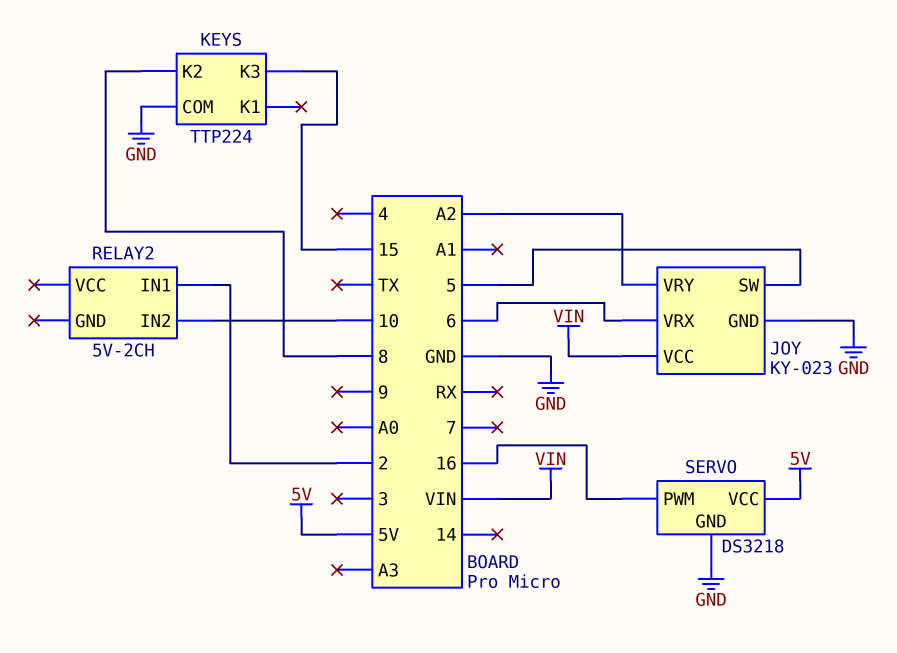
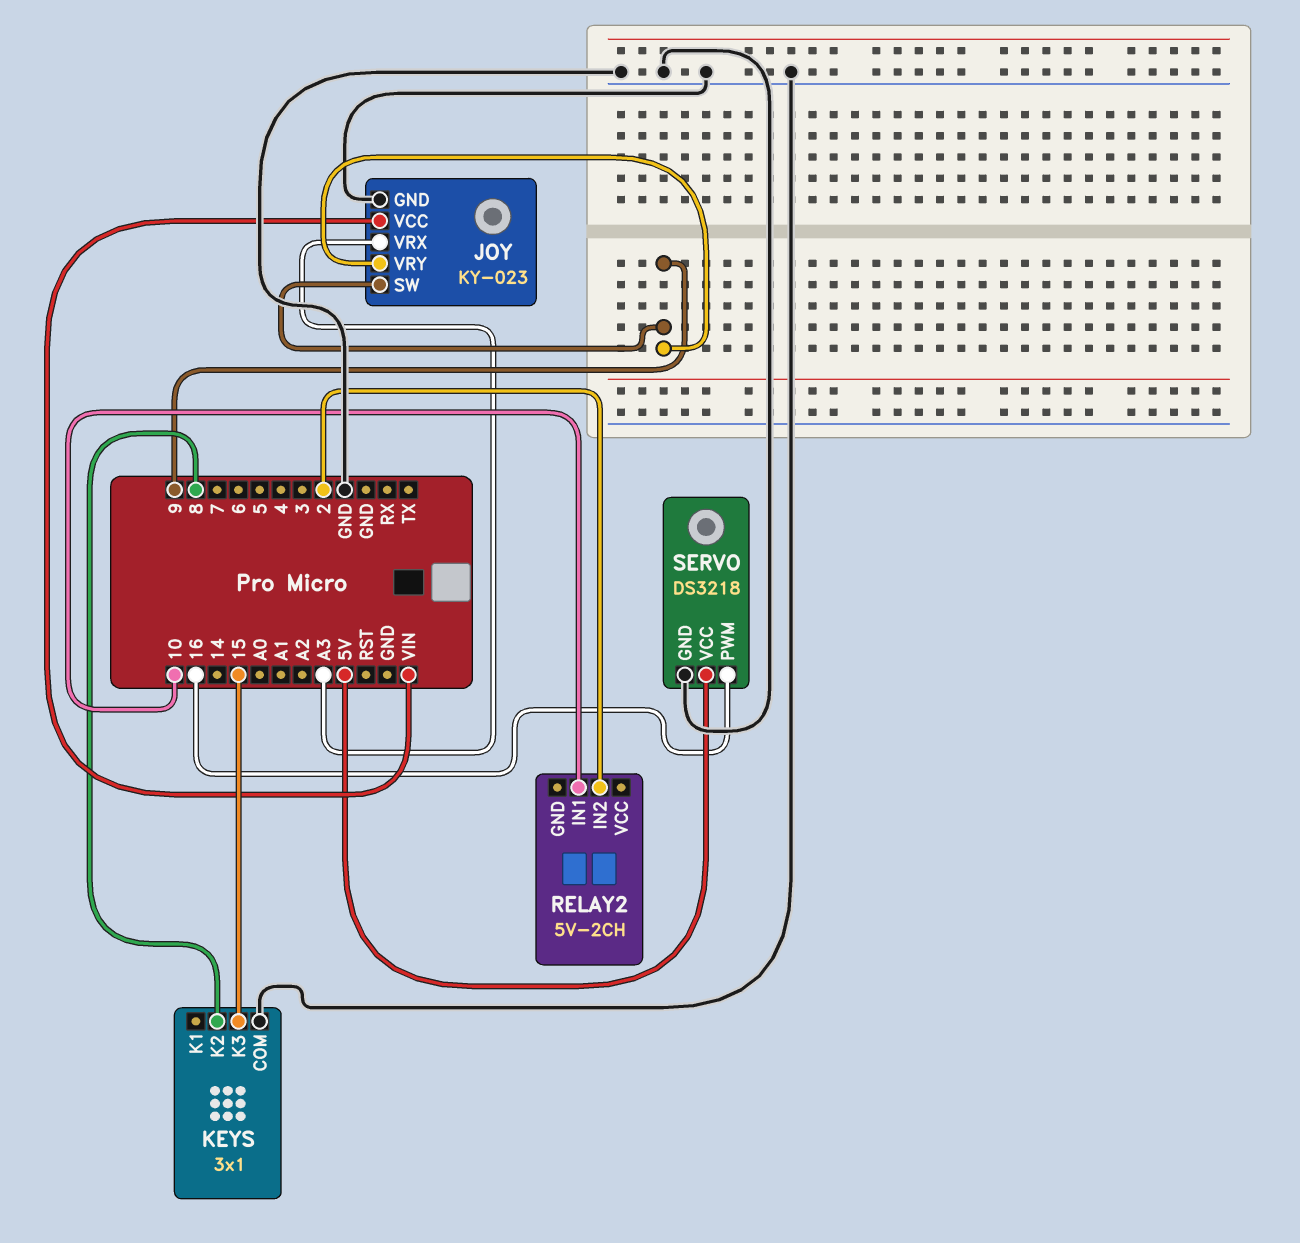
JOY pin SW: 5 -> 9
JOY pin VRX: 6 -> A3
JOY pin VRY: A2 -> 9
KEYS: TTP224 -> 3x1
RELAY2 pin IN1: 2 -> 10
RELAY2 pin IN2: 10 -> 2

